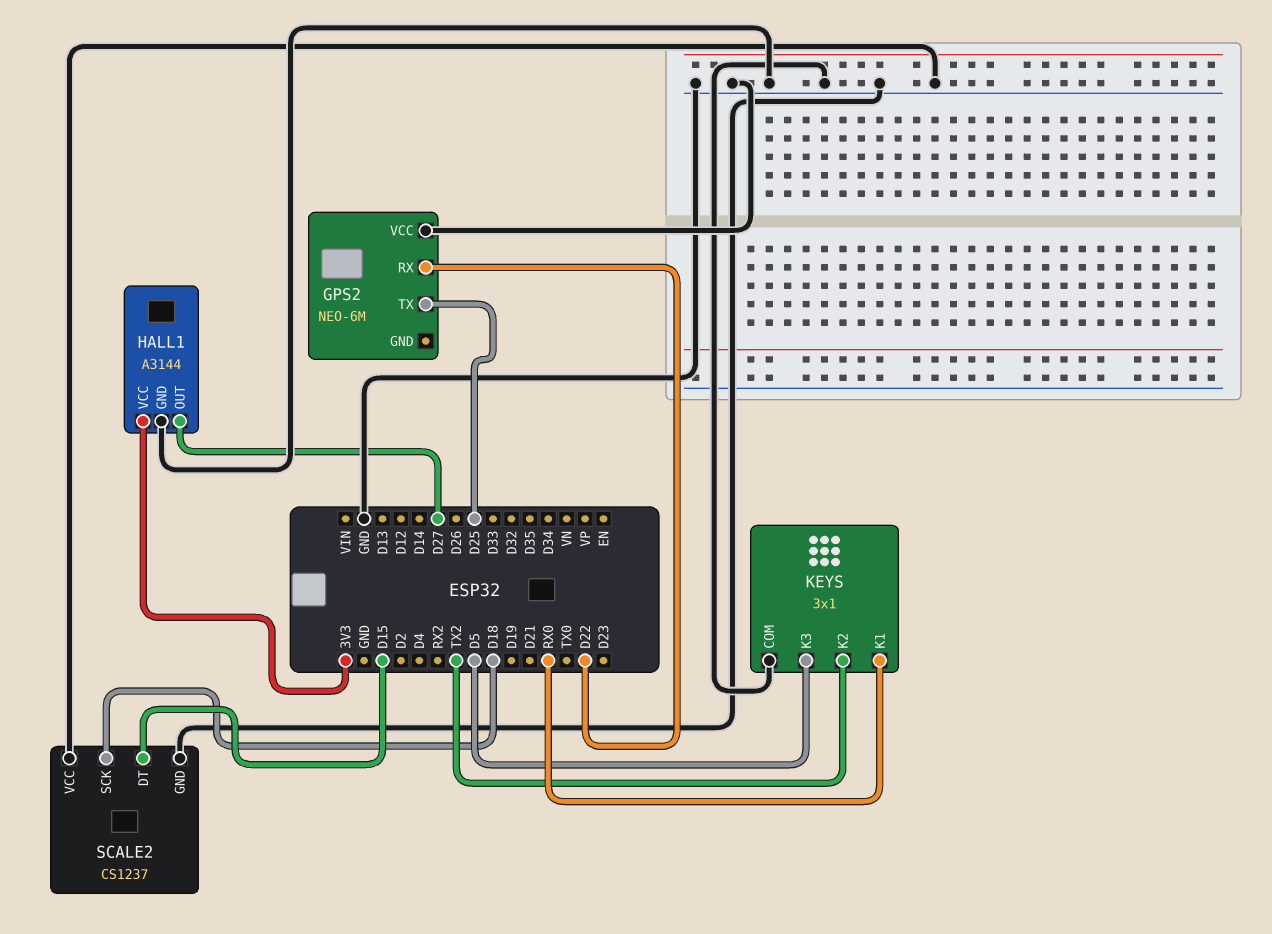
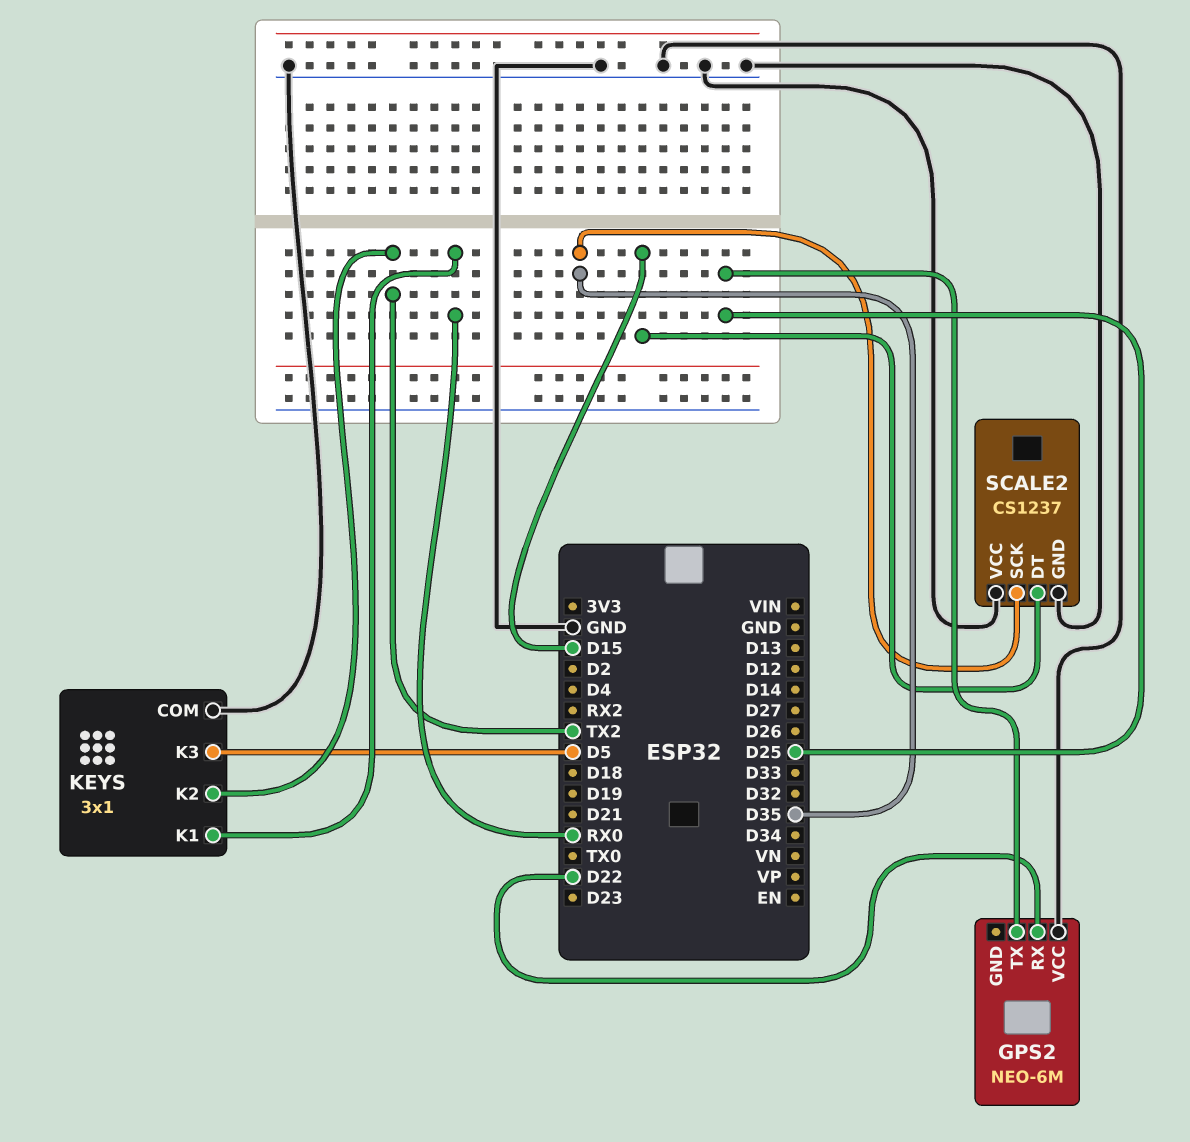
HALL1: A3144 -> none
HALL1 pin GND: GND -> none
HALL1 pin OUT: D27 -> none
HALL1 pin VCC: 3V3 -> none
SCALE2 pin SCK: D18 -> D35

